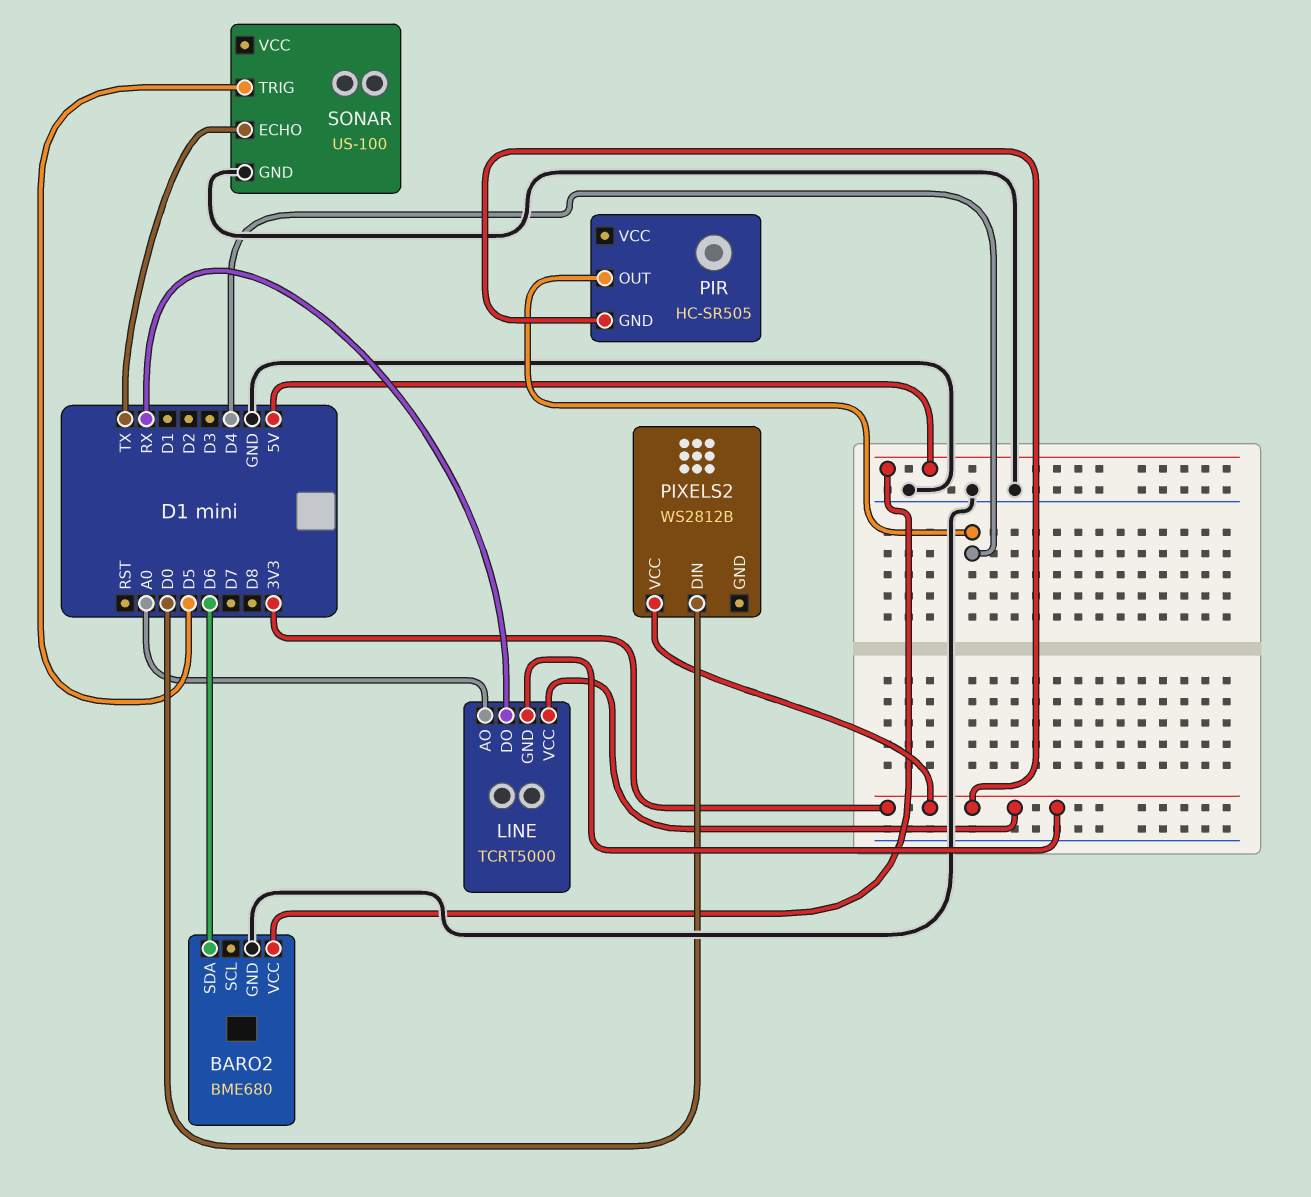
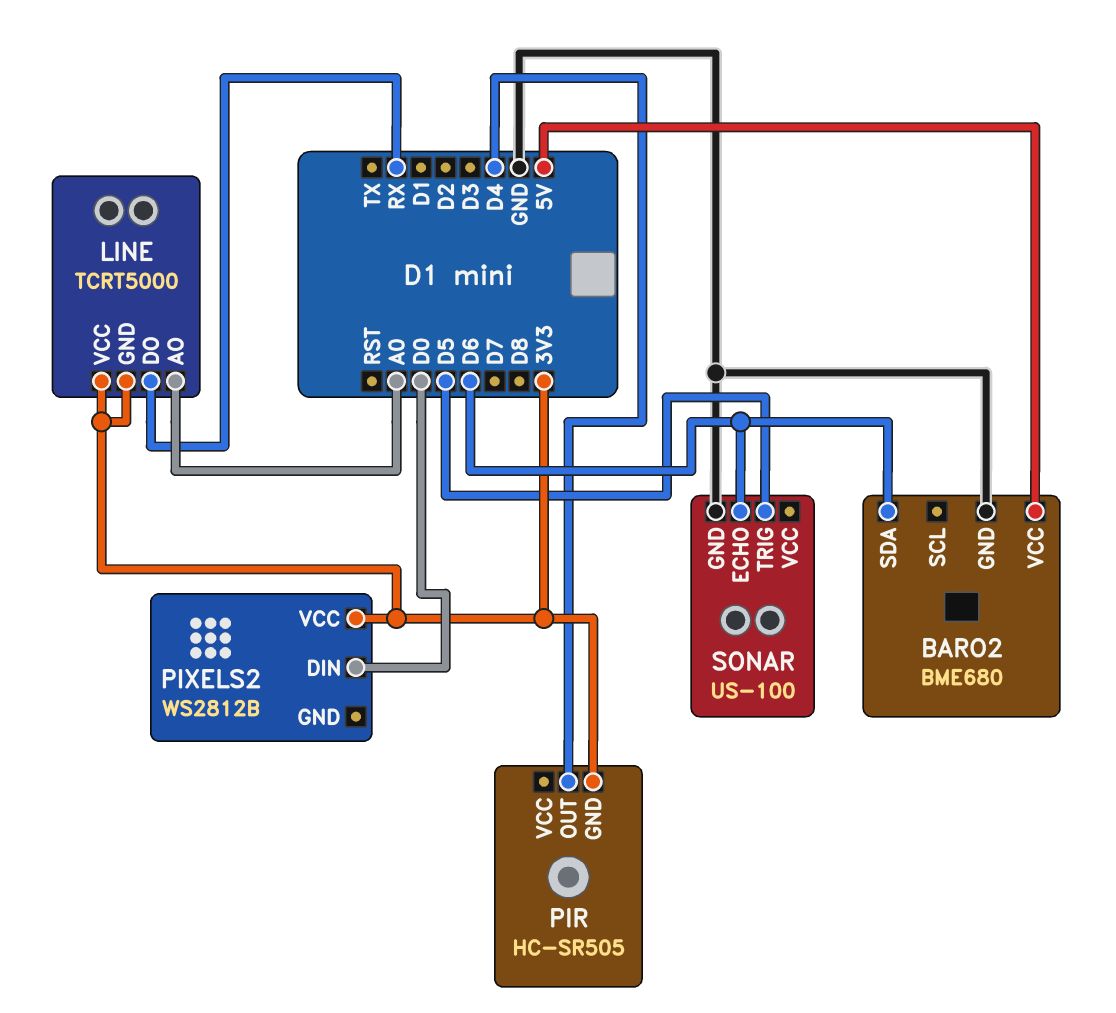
SONAR pin ECHO: TX -> D6

